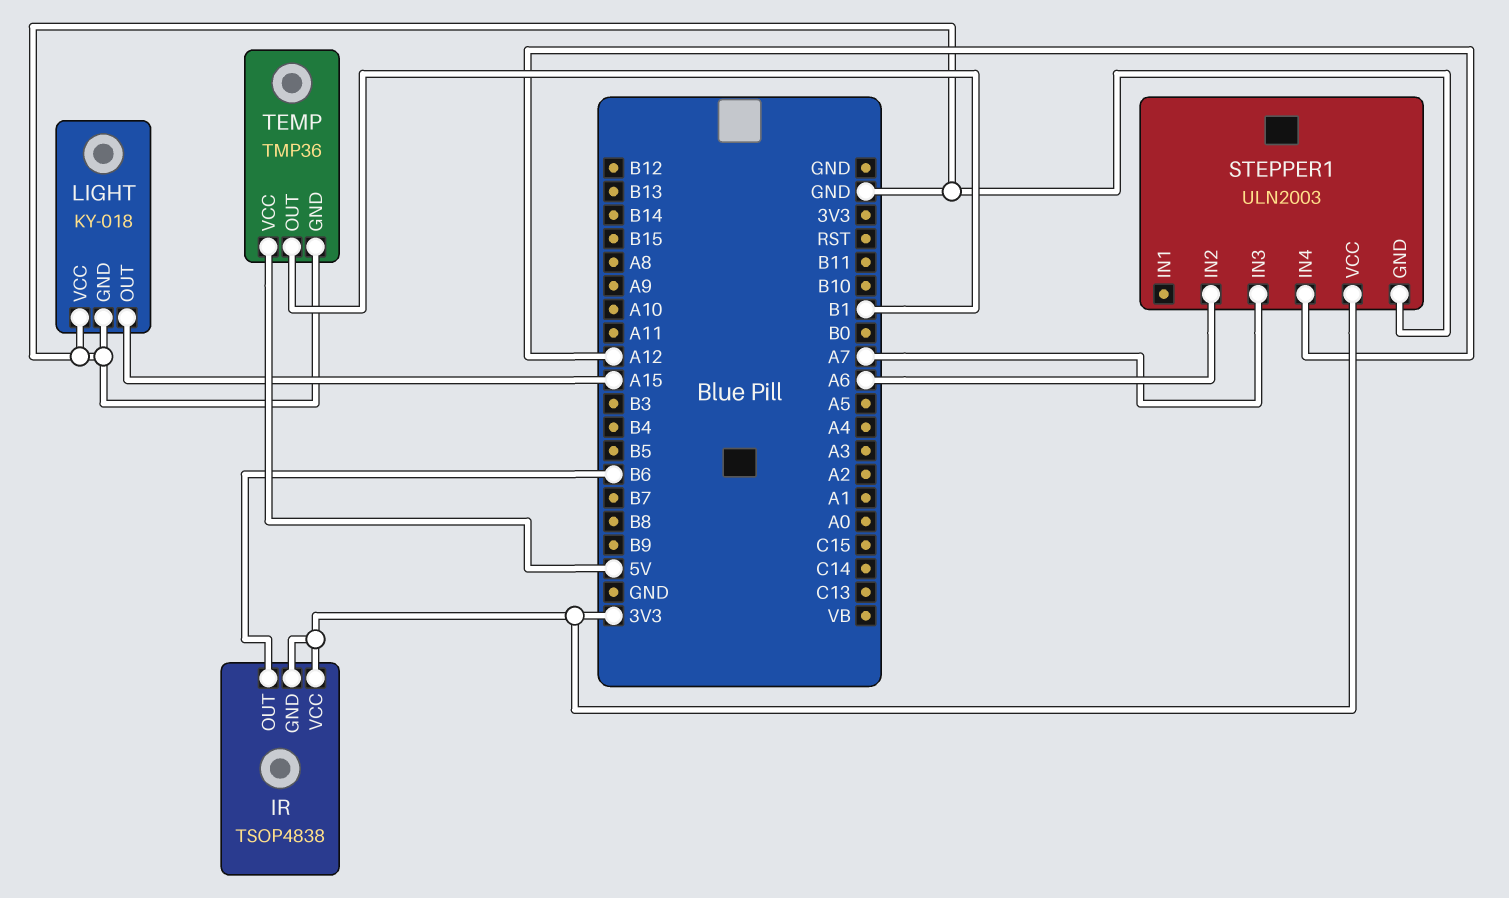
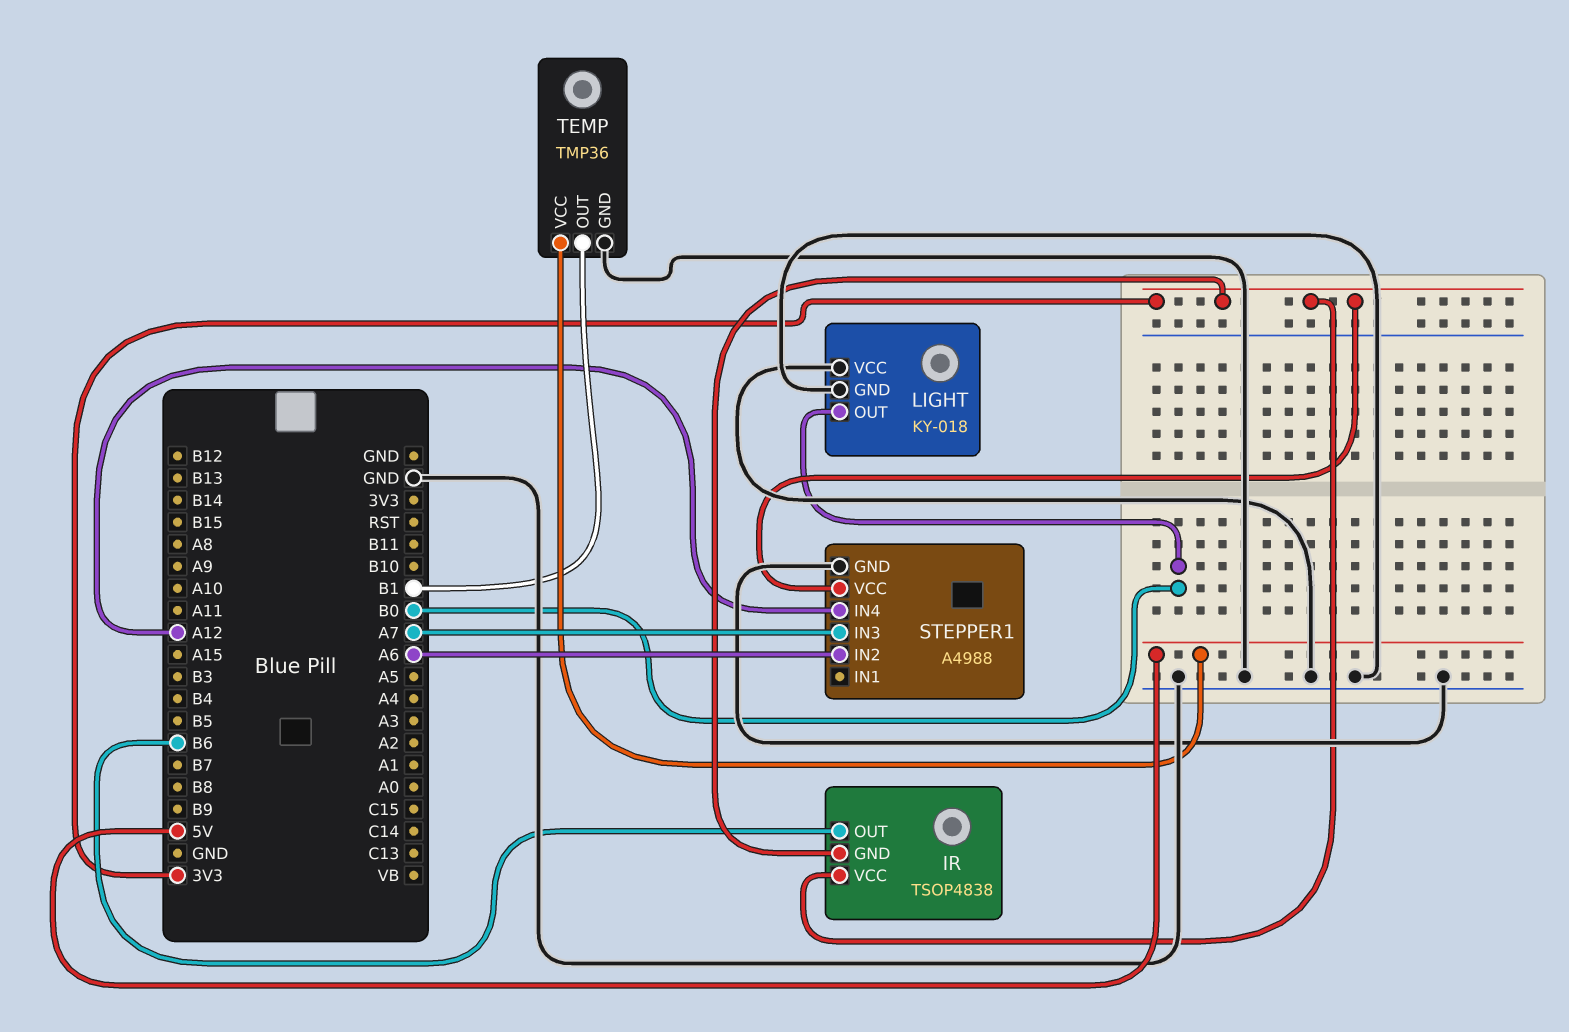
LIGHT pin OUT: A15 -> B0
STEPPER1: ULN2003 -> A4988

